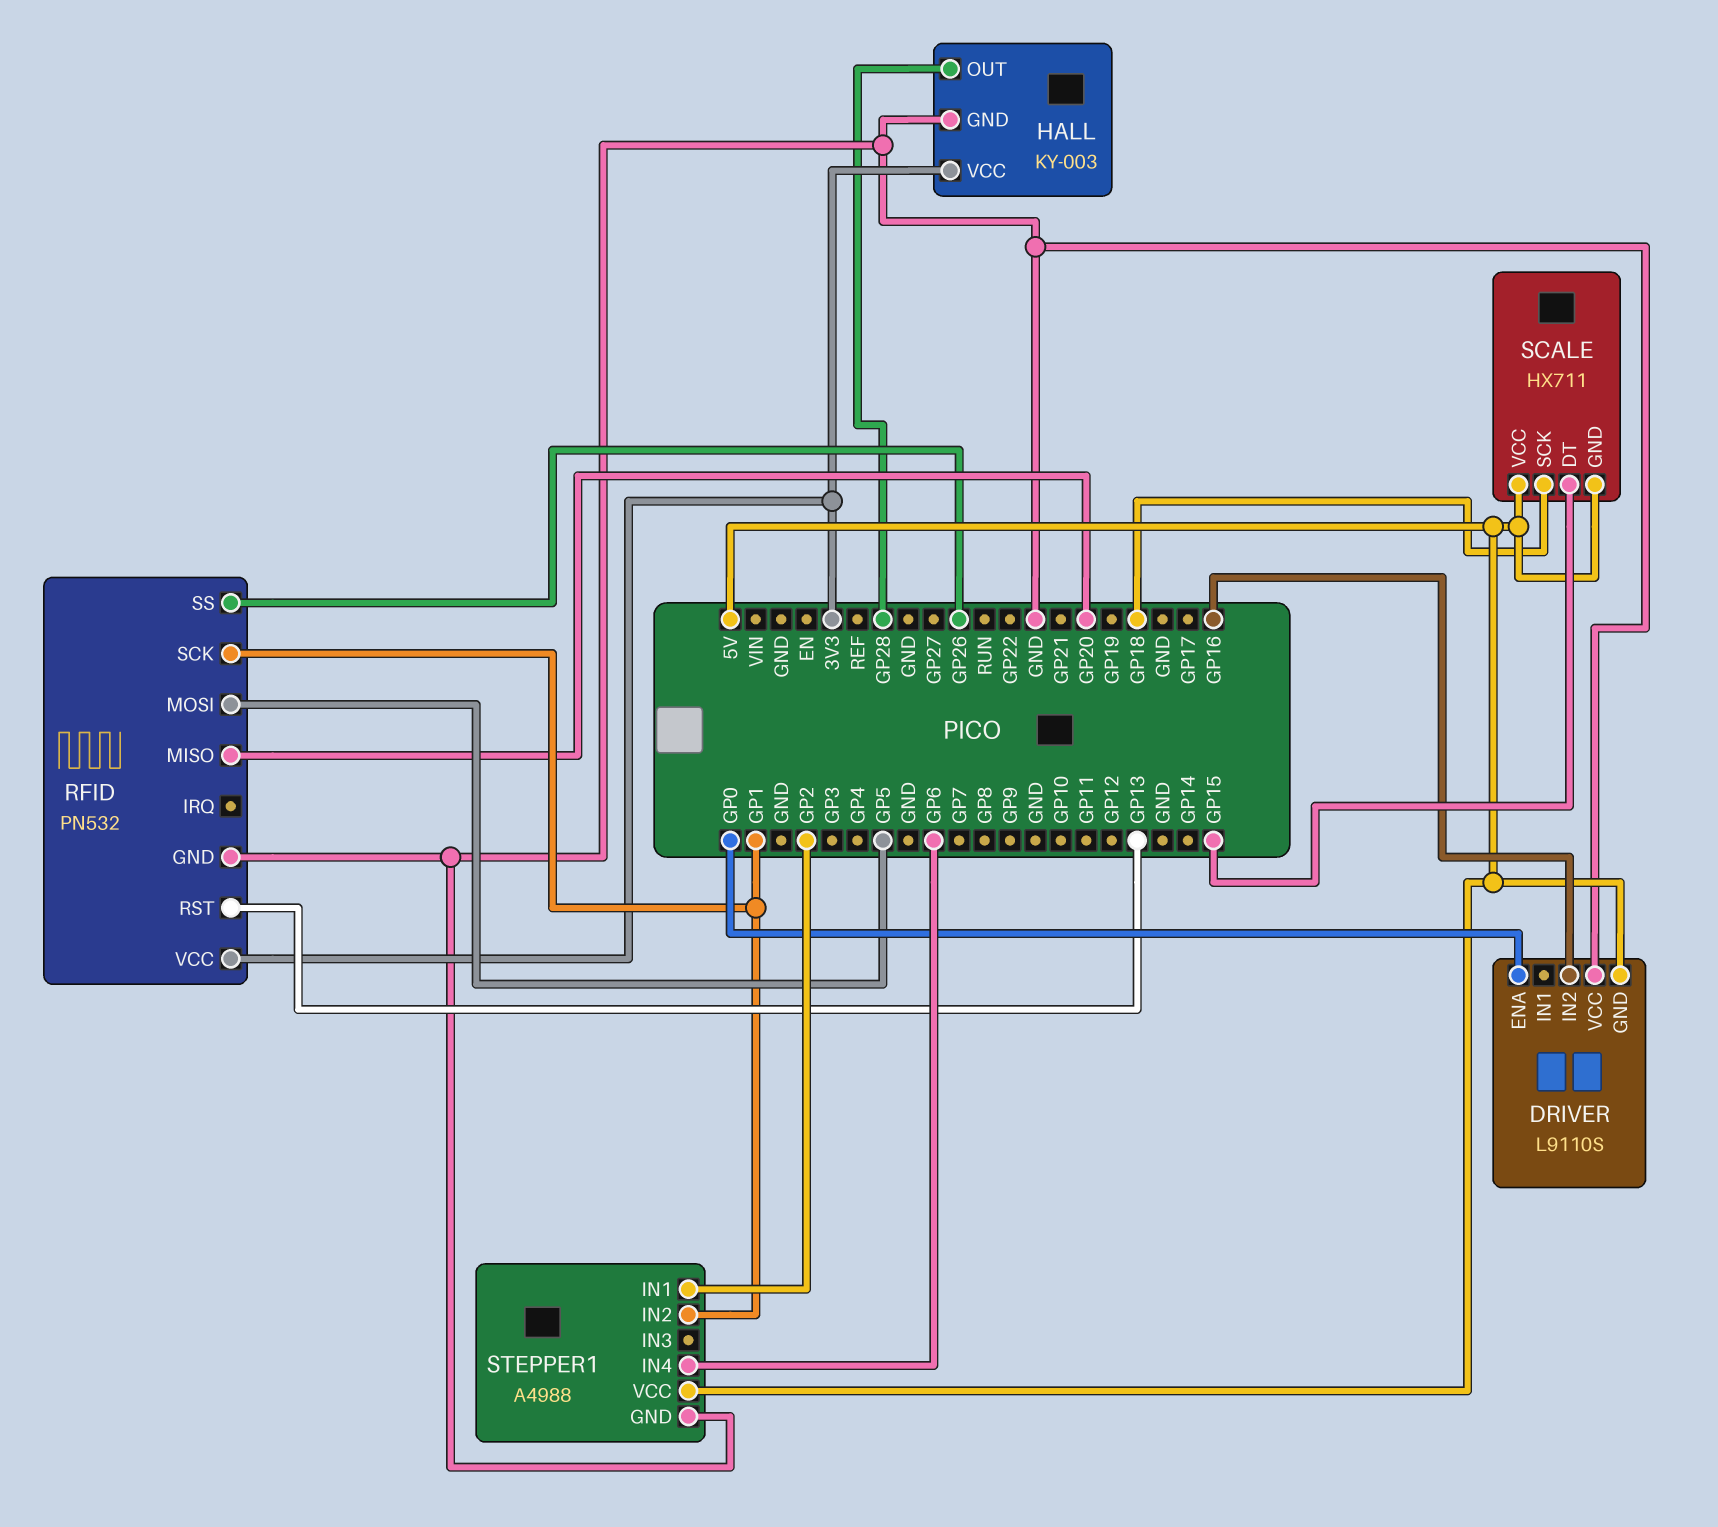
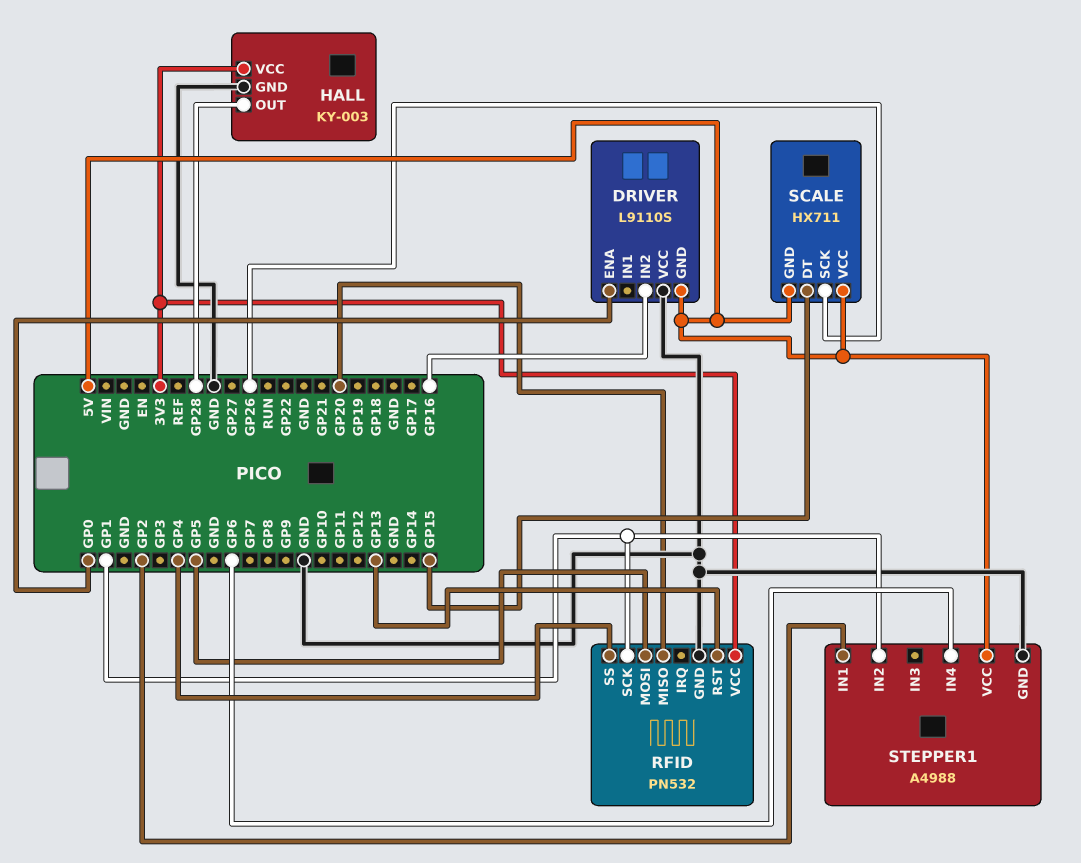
RFID pin SS: GP26 -> GP4
SCALE pin SCK: GP18 -> GP26

